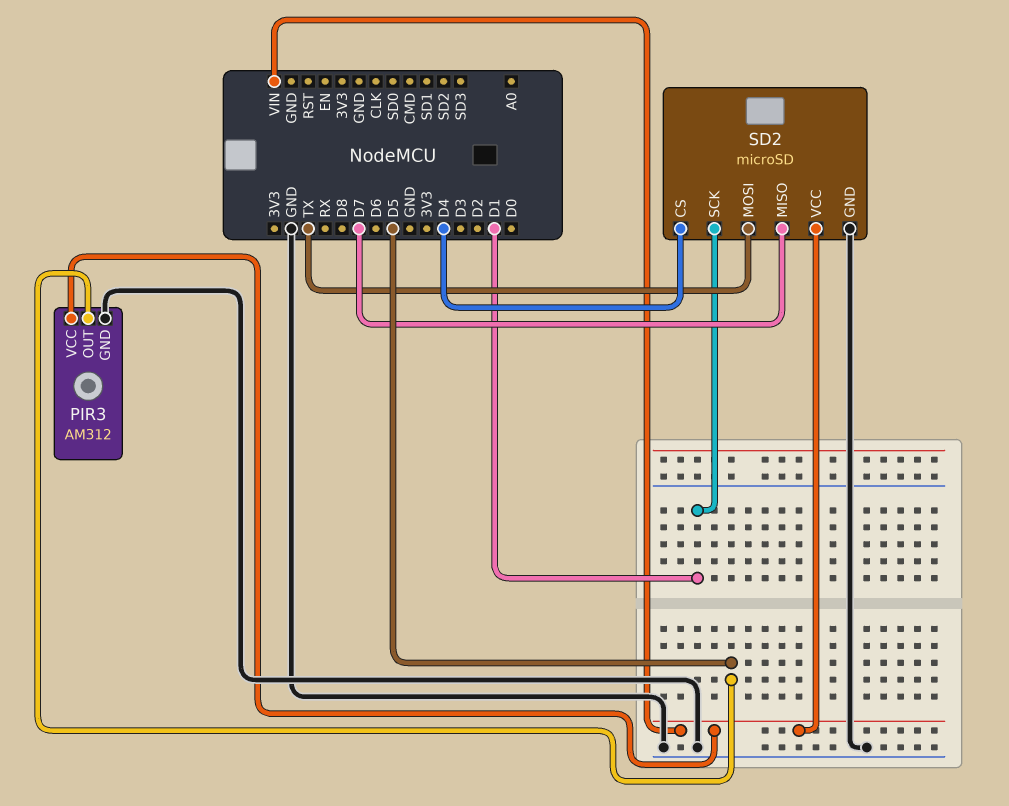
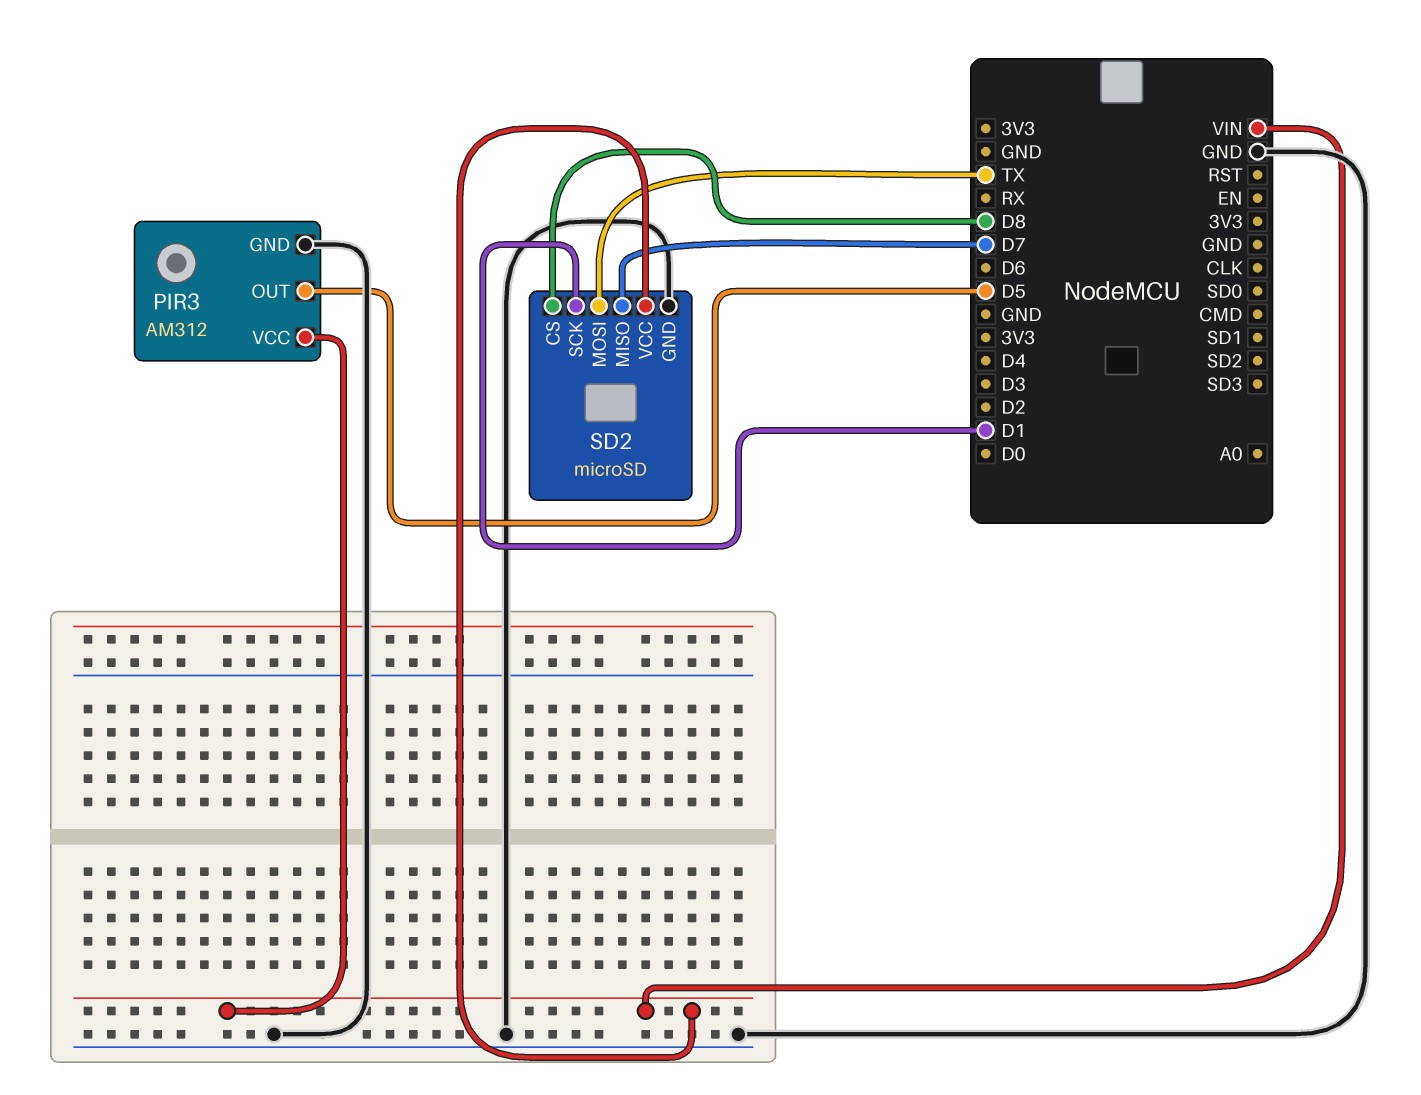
SD2 pin CS: D4 -> D8

